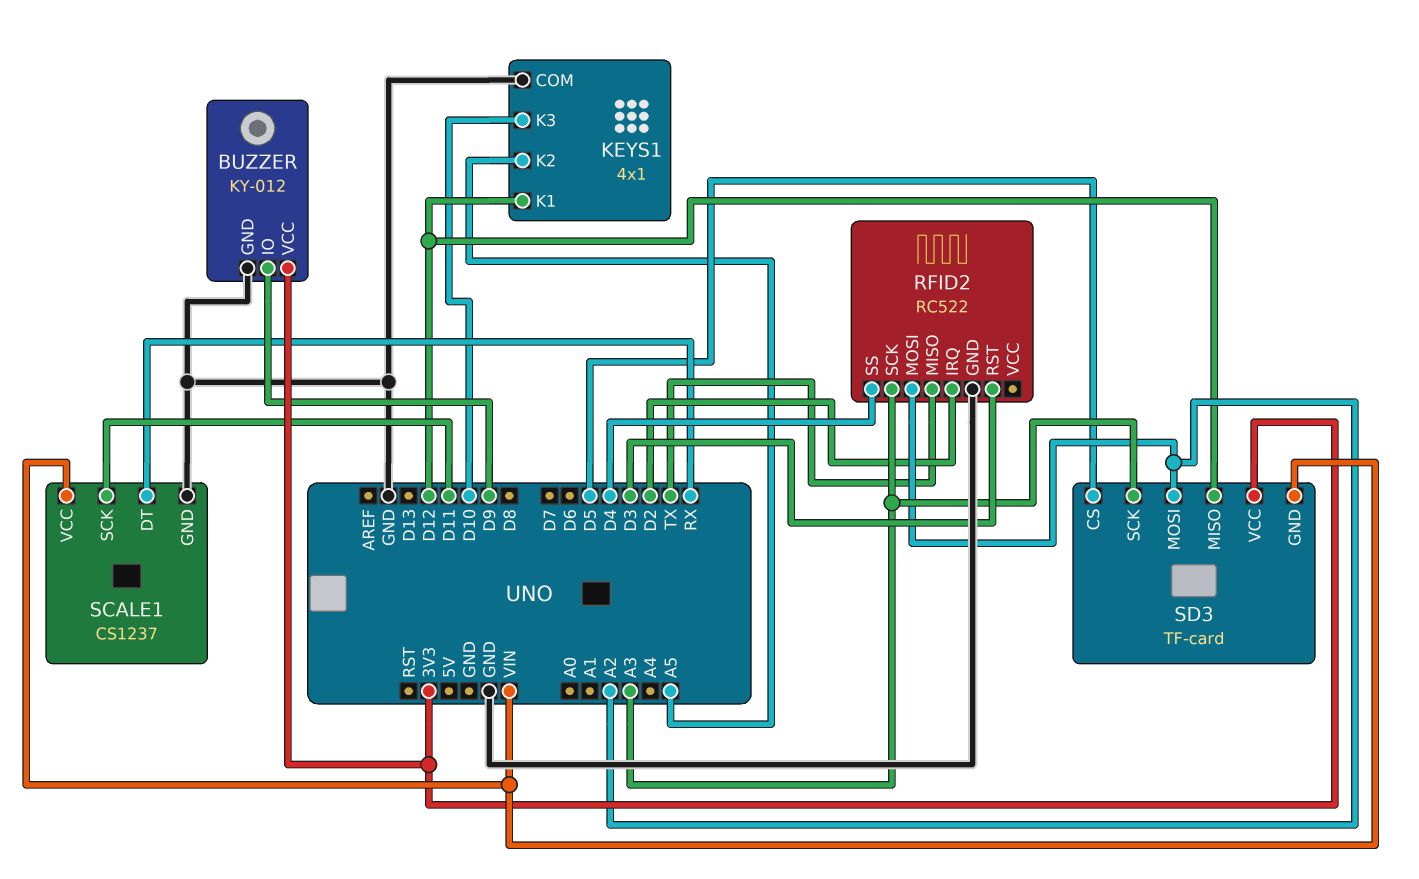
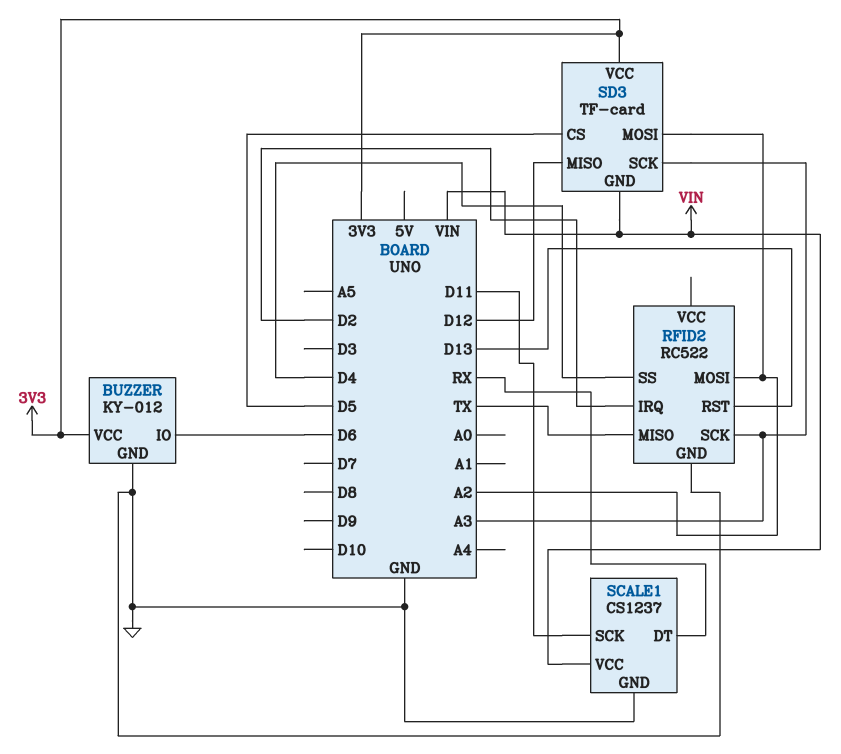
BUZZER pin IO: D9 -> D6
KEYS1: 4x1 -> none
KEYS1 pin COM: GND -> none
KEYS1 pin K1: D12 -> none
KEYS1 pin K2: A5 -> none
KEYS1 pin K3: D10 -> none
RFID2 pin RST: D3 -> D13

